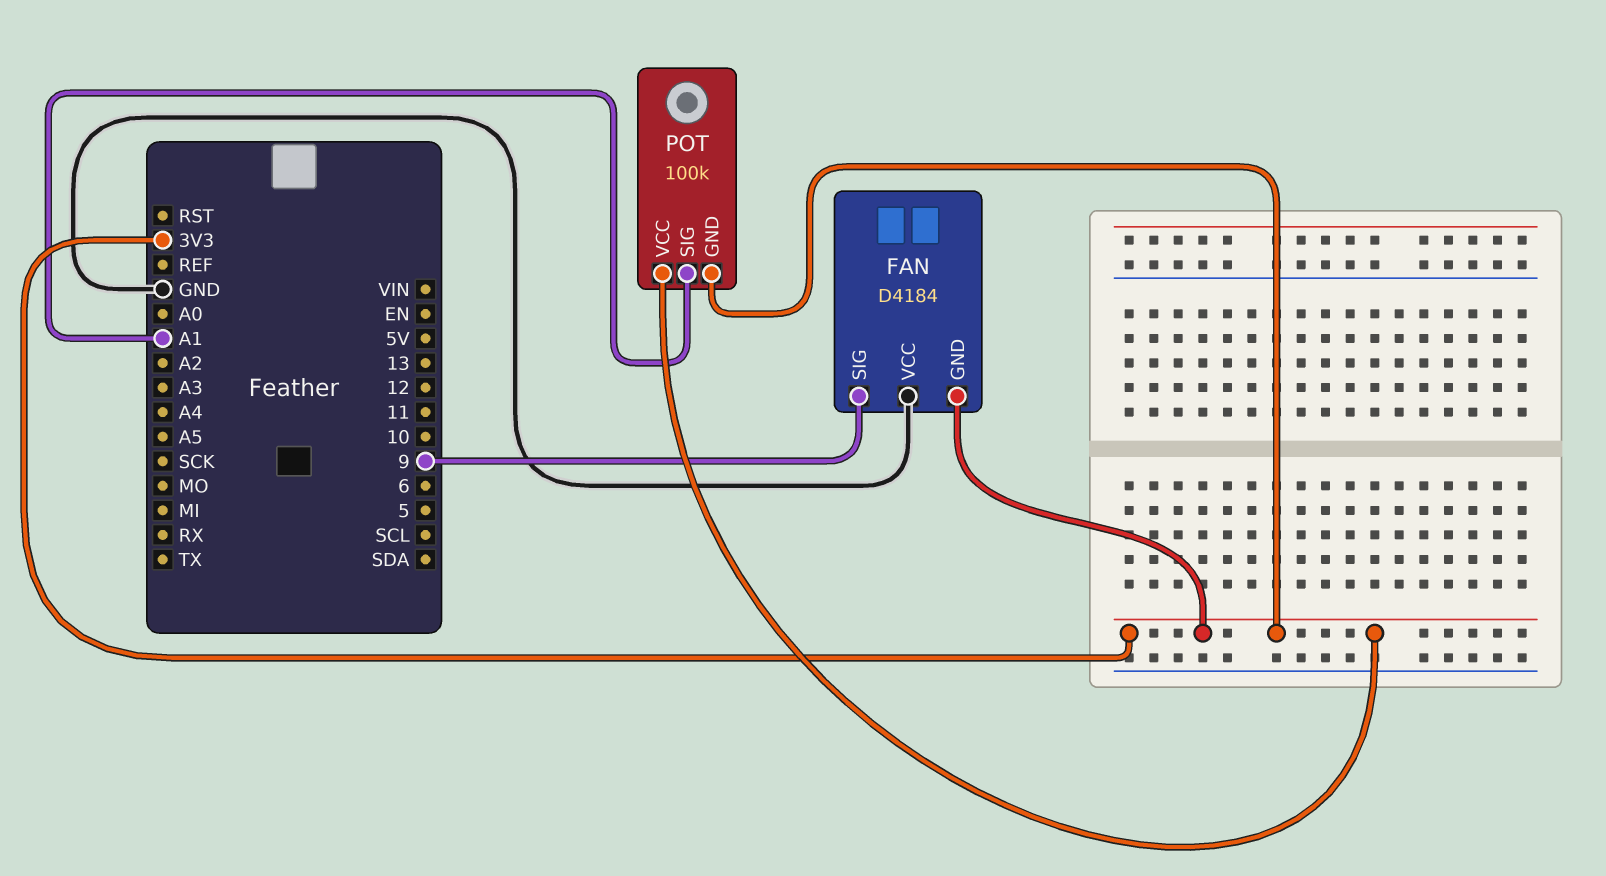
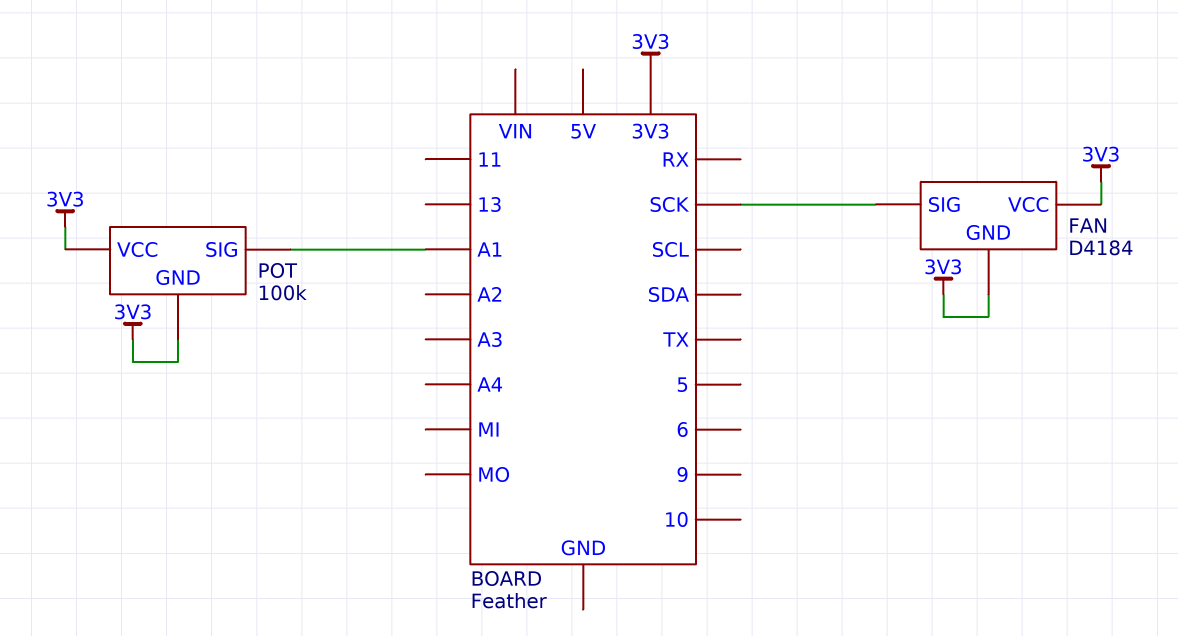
FAN pin SIG: 9 -> SCK
FAN pin VCC: GND -> 3V3

